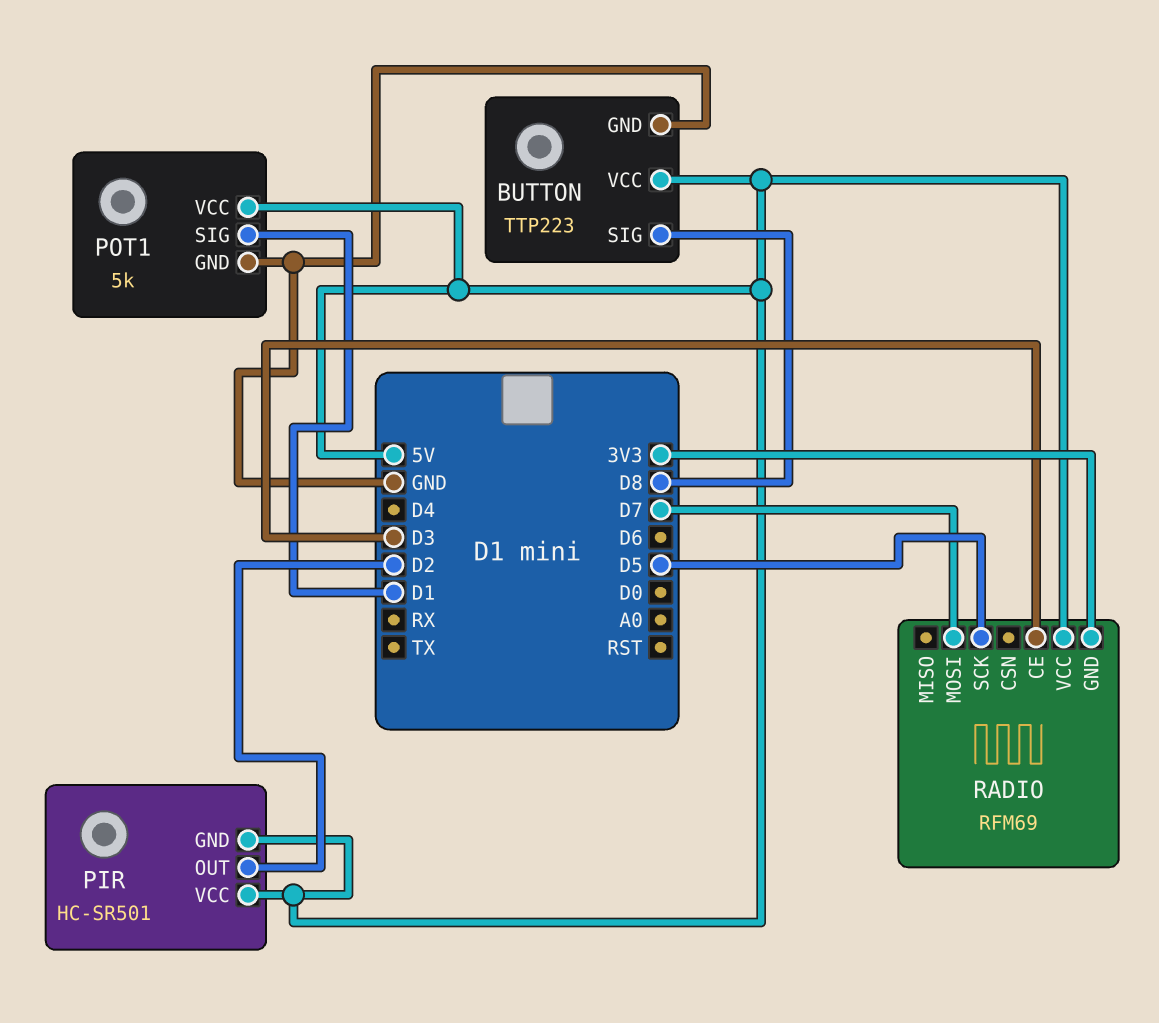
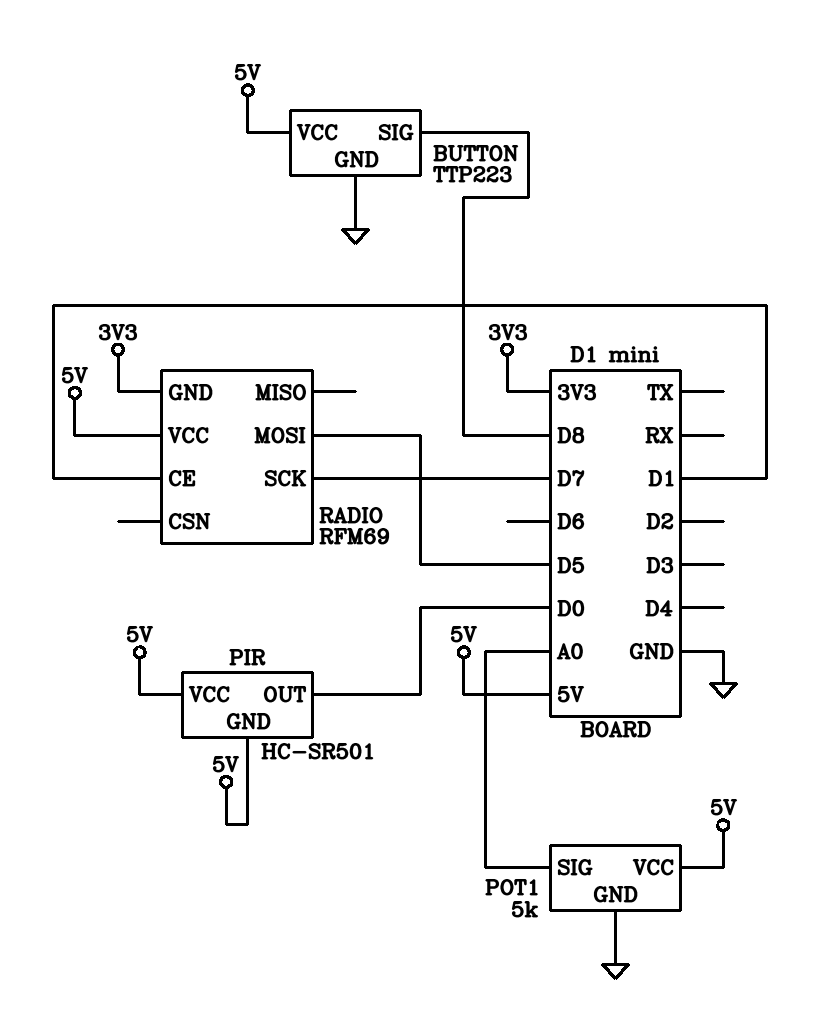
PIR pin OUT: D2 -> D0
POT1 pin SIG: D1 -> A0
RADIO pin CE: D3 -> D1
RADIO pin MOSI: D7 -> D5
RADIO pin SCK: D5 -> D7

